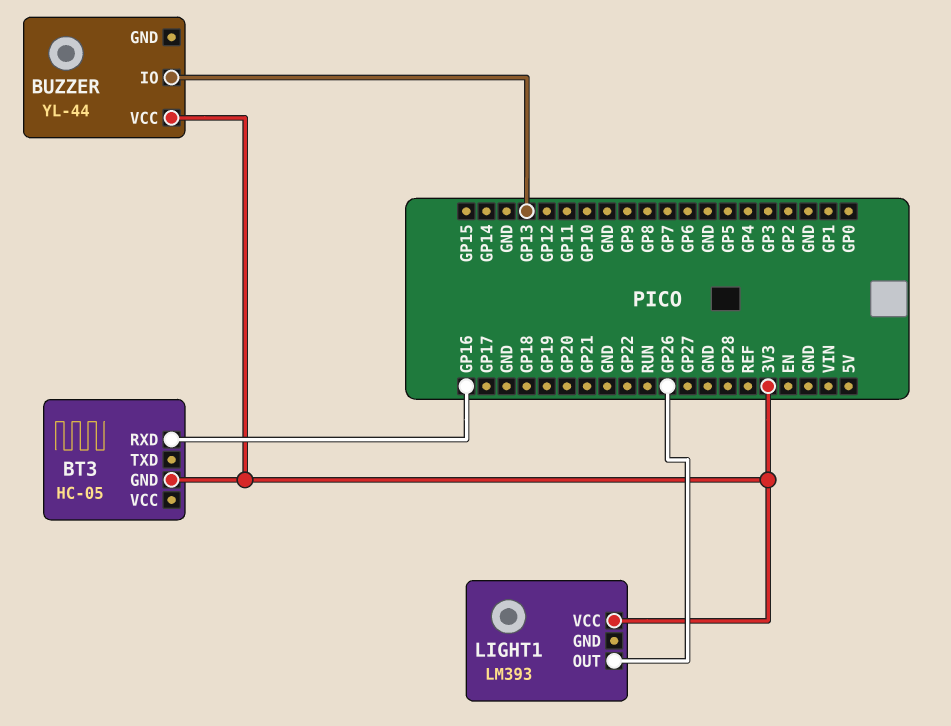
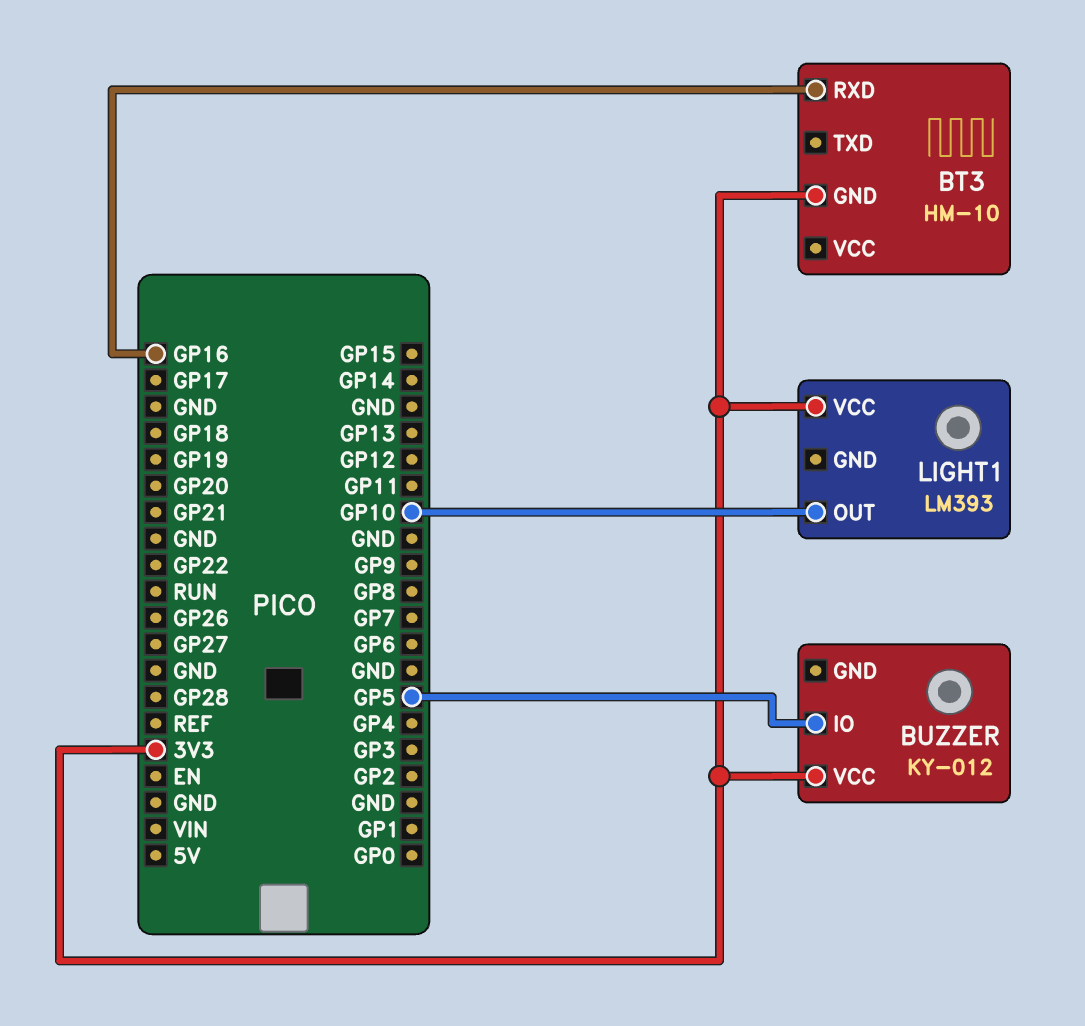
BT3: HC-05 -> HM-10
BUZZER: YL-44 -> KY-012
BUZZER pin IO: GP13 -> GP5
LIGHT1 pin OUT: GP26 -> GP10

